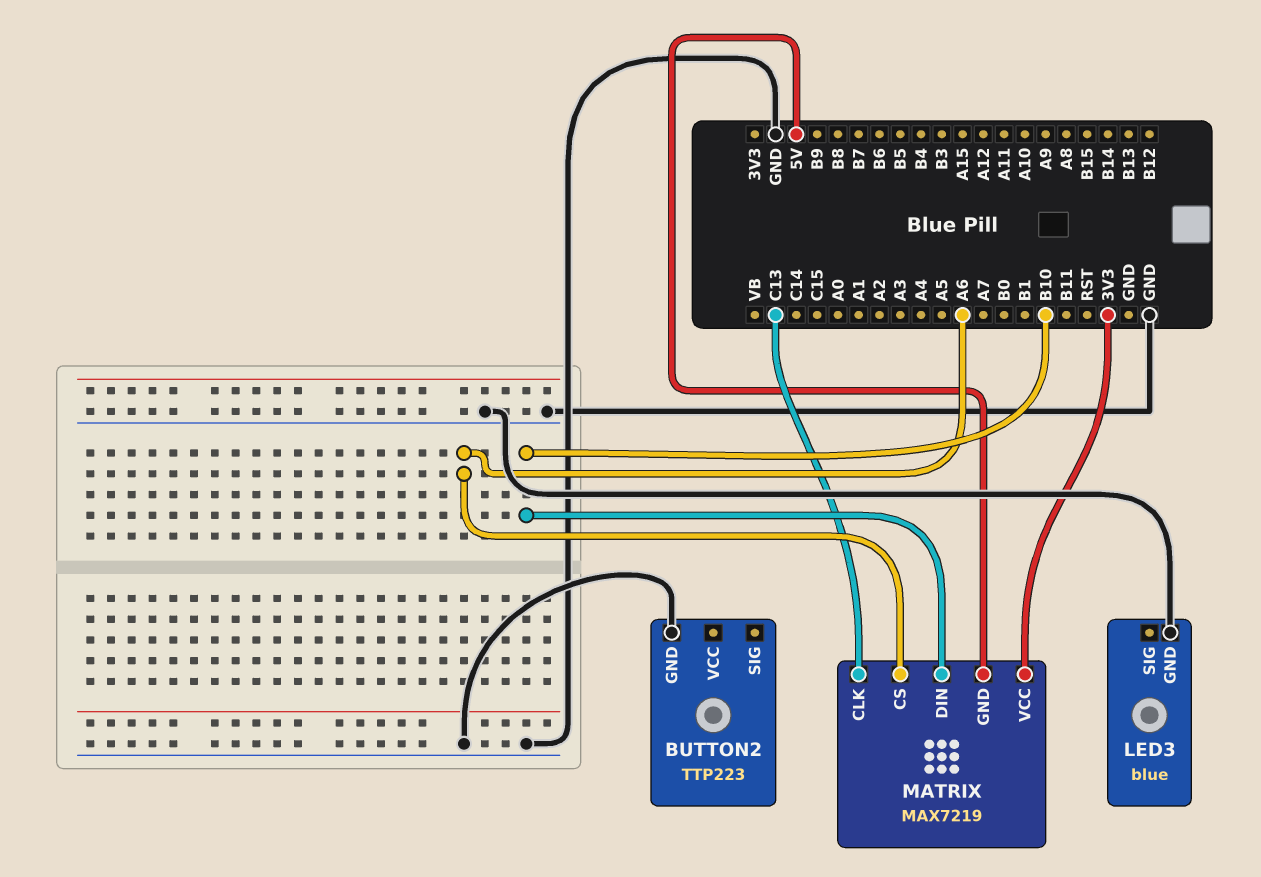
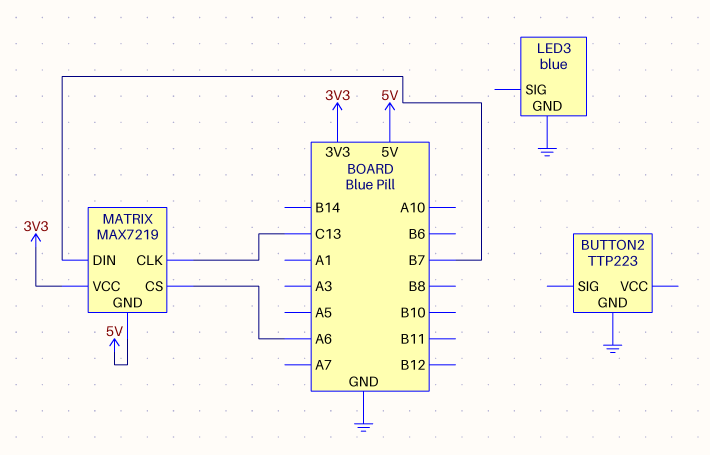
MATRIX pin DIN: B10 -> B7

